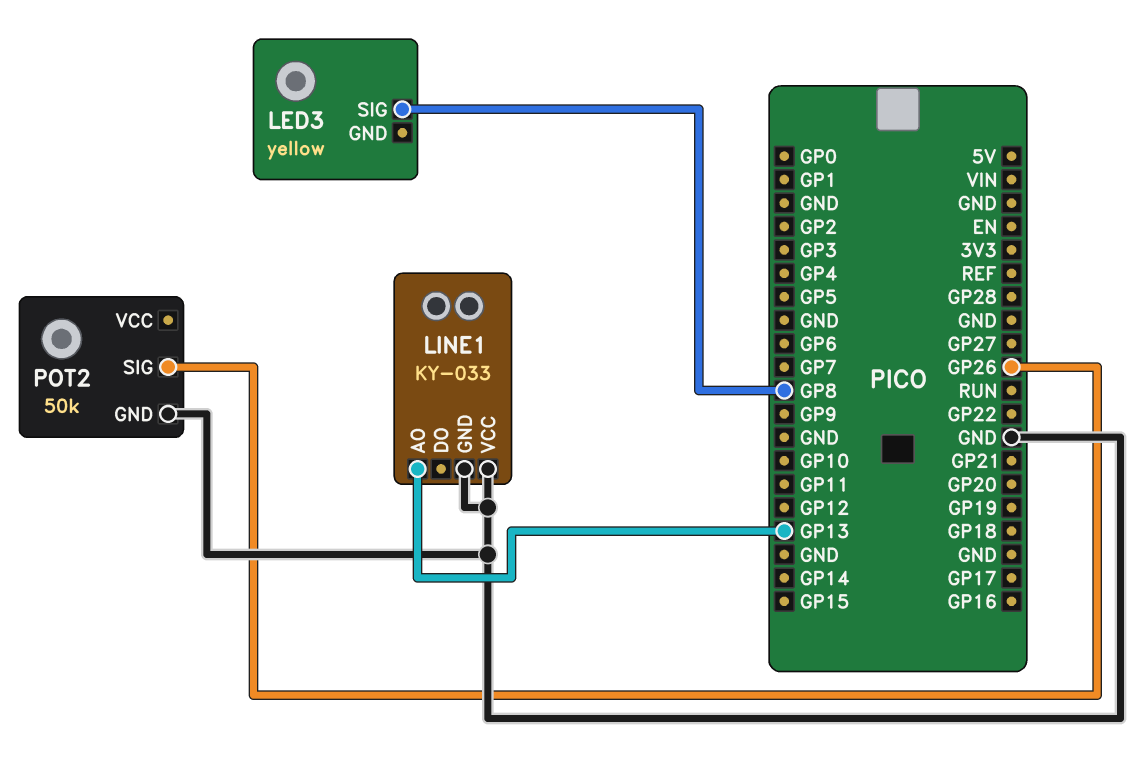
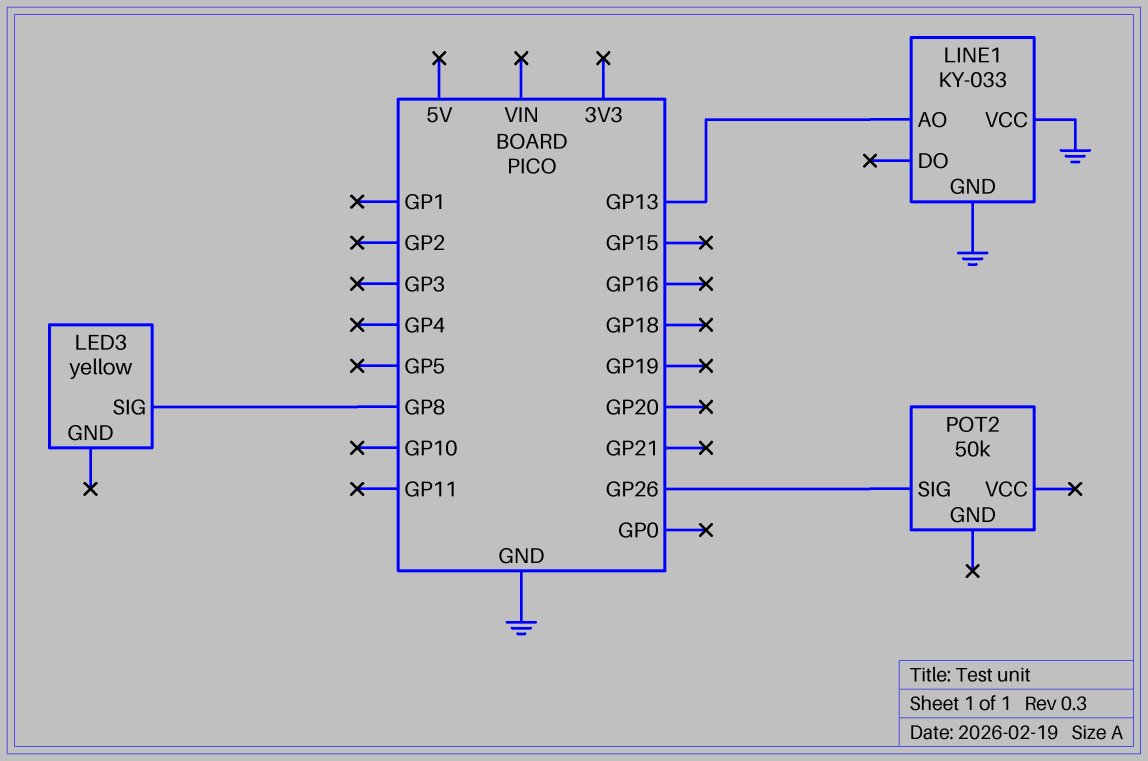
POT2 pin GND: GND -> none

